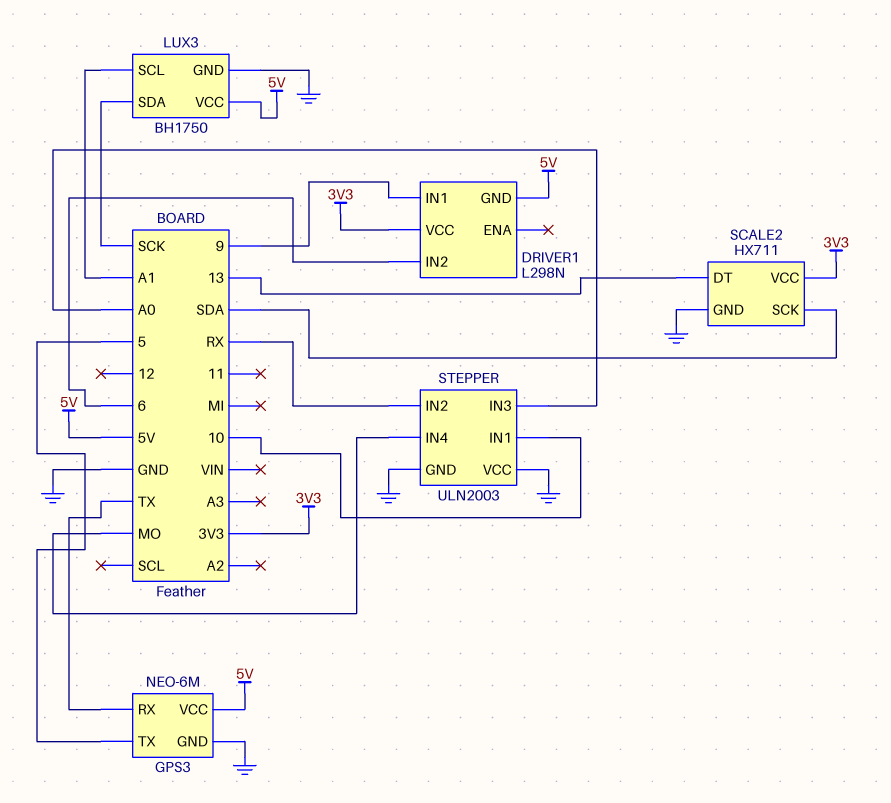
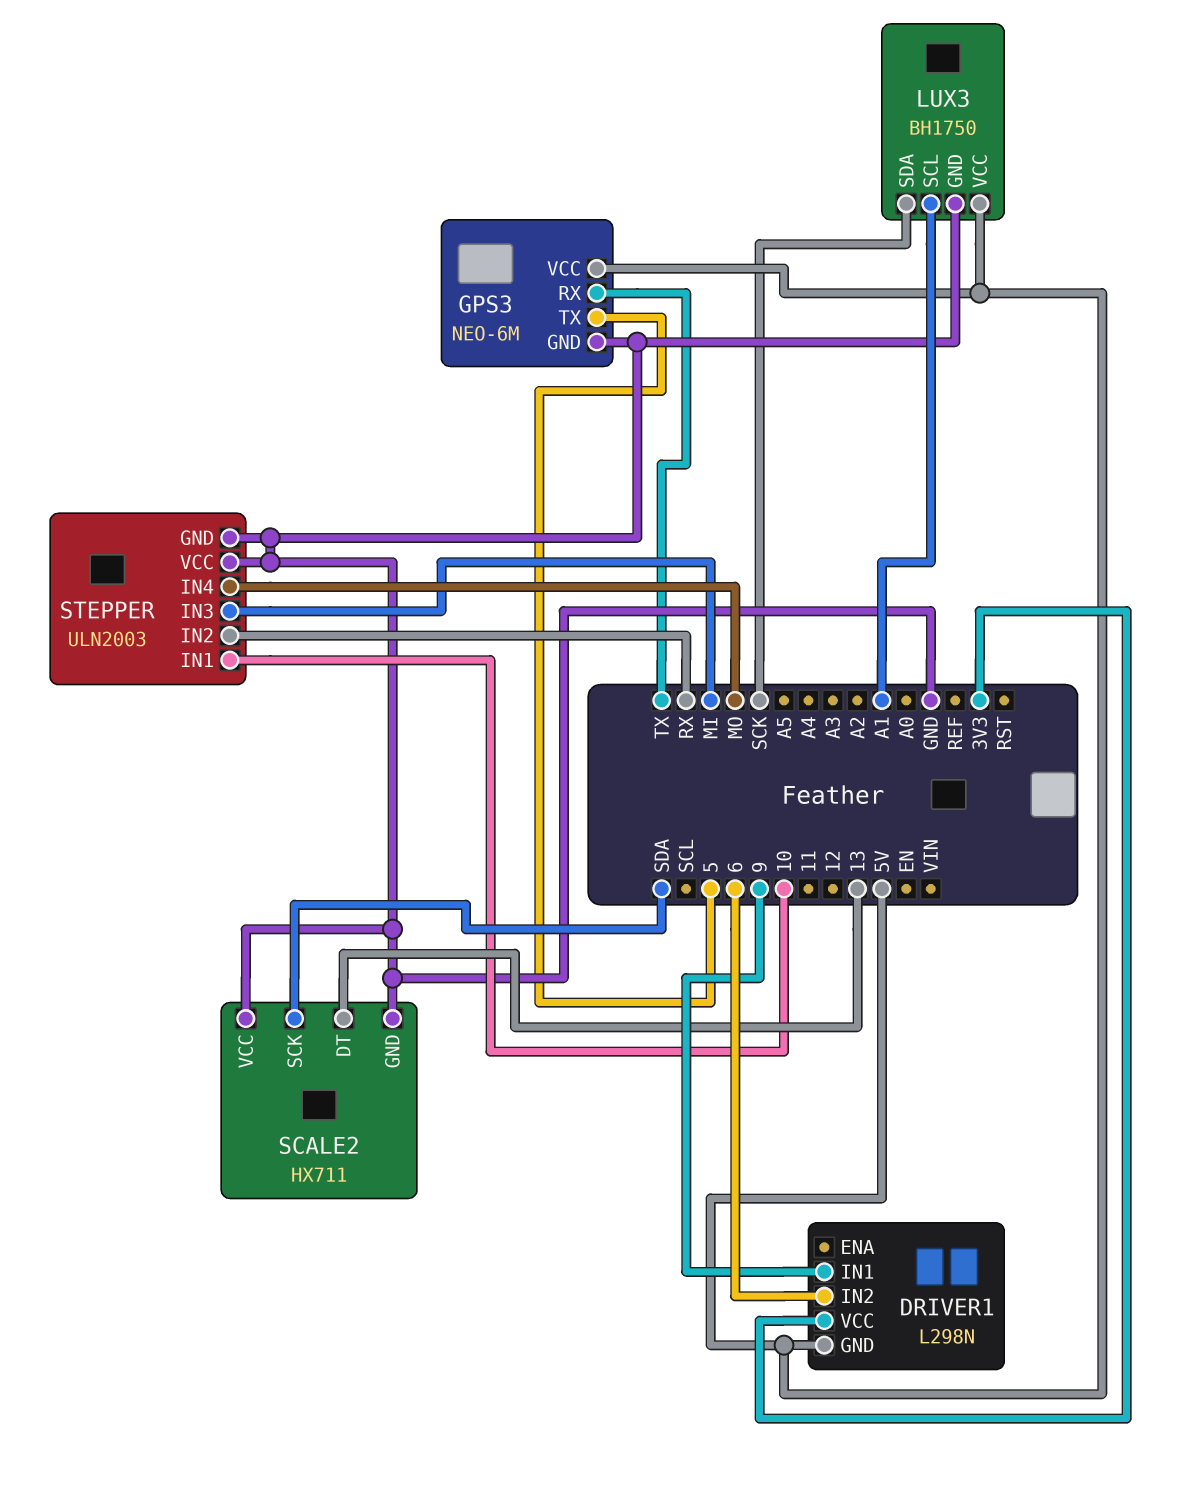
SCALE2 pin VCC: 3V3 -> GND
STEPPER pin IN3: A0 -> MI

